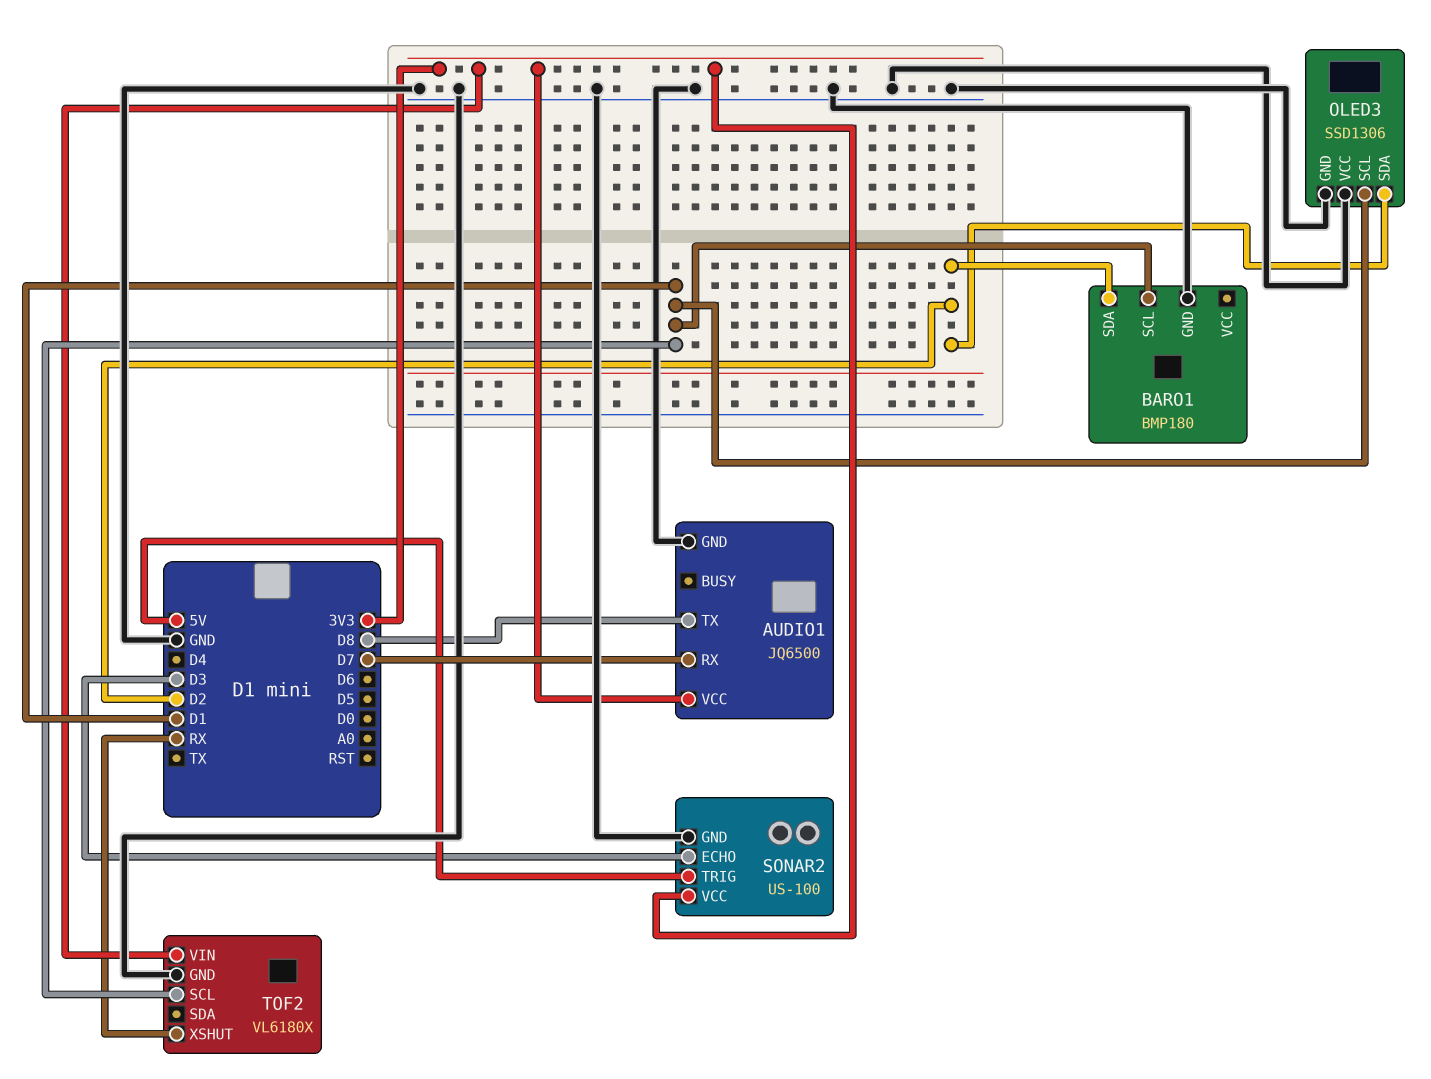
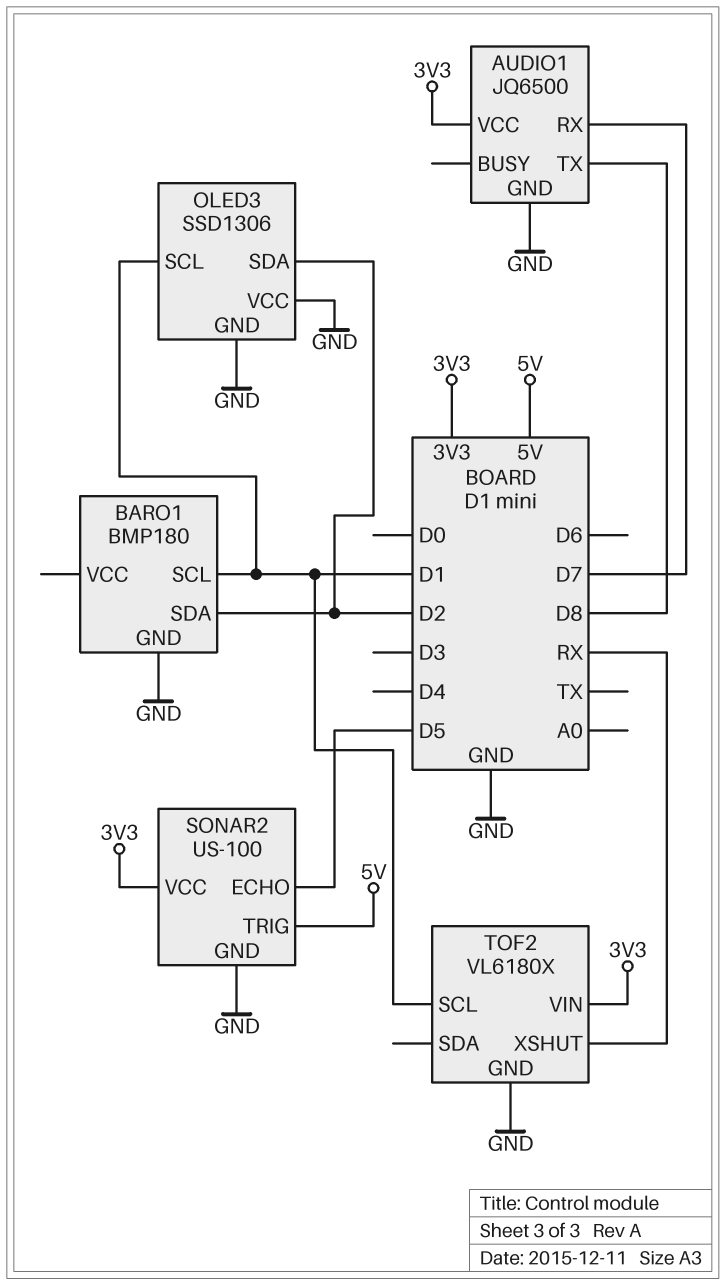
SONAR2 pin ECHO: D3 -> D5

